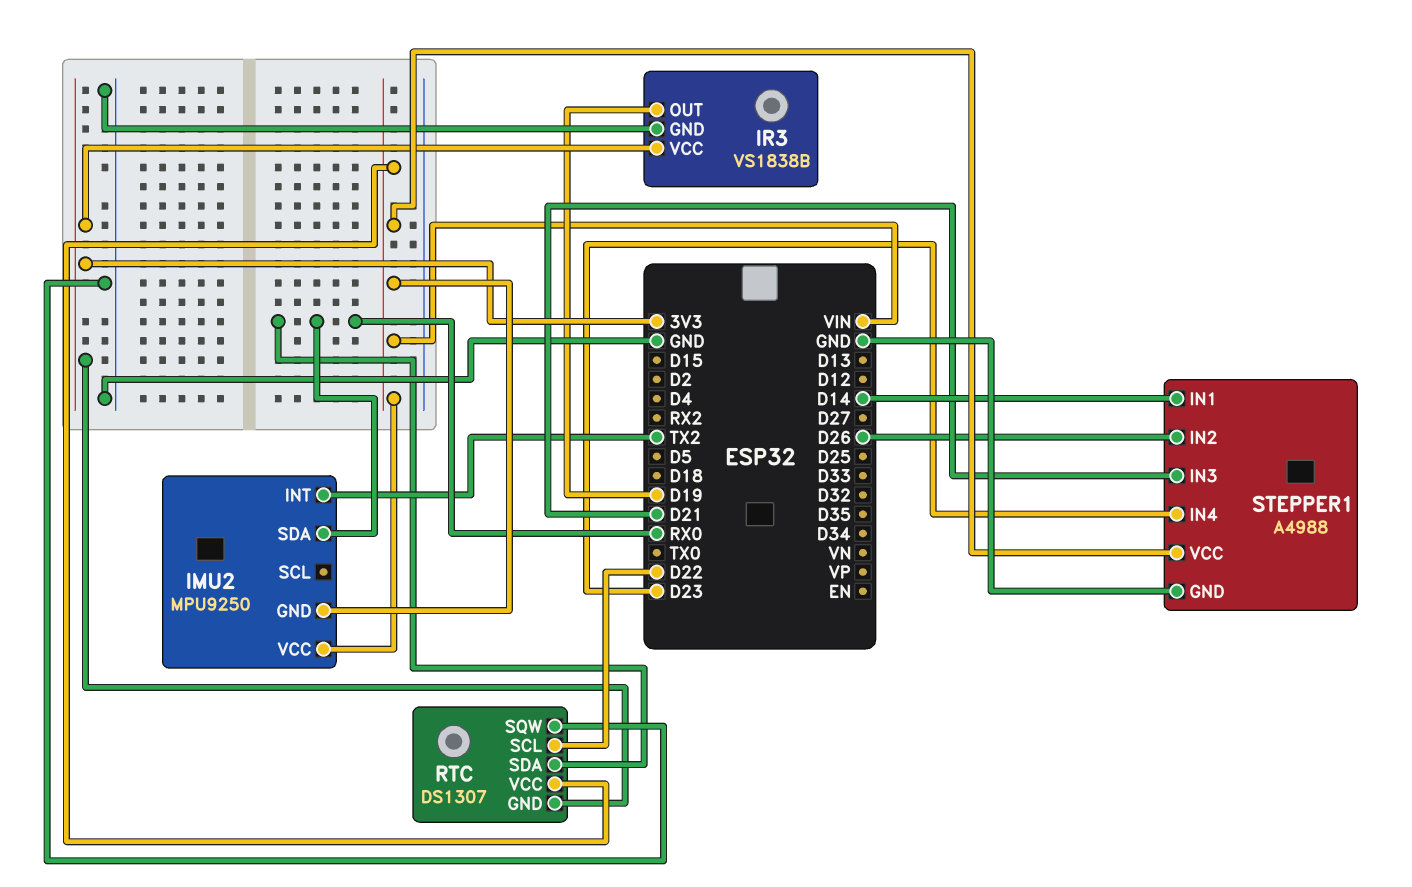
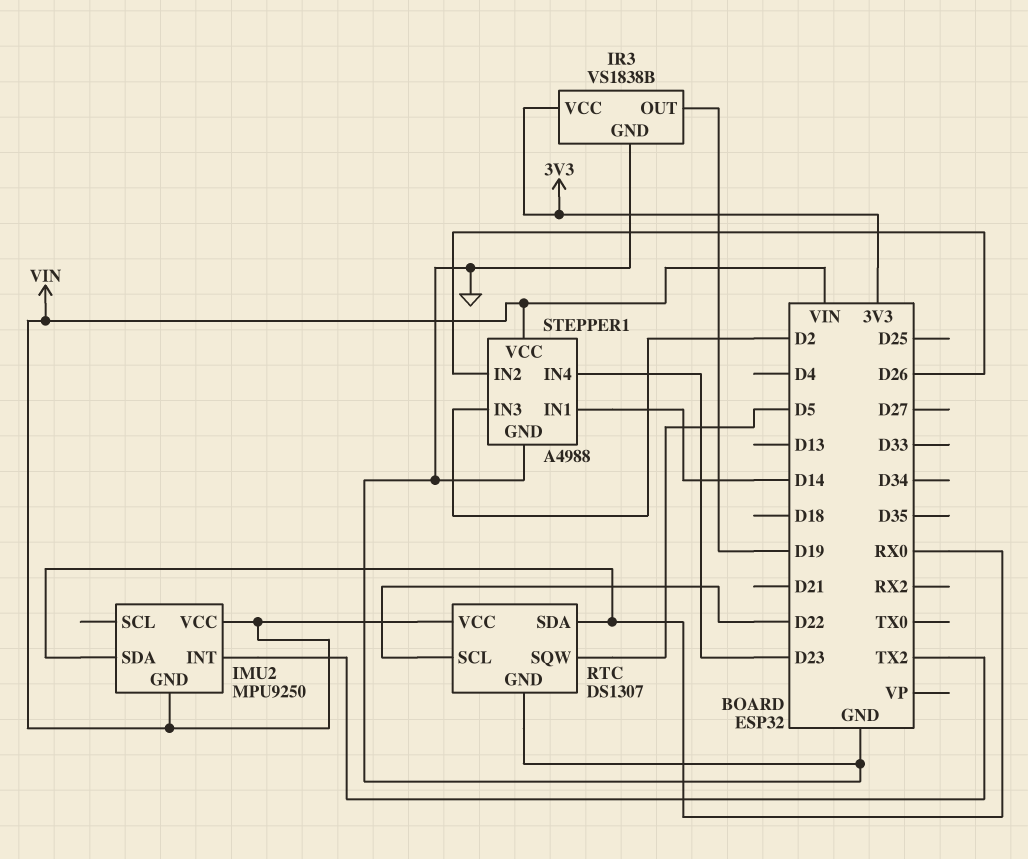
RTC pin GND: 3V3 -> GND
RTC pin SQW: GND -> D5
STEPPER1 pin IN3: D21 -> D2

